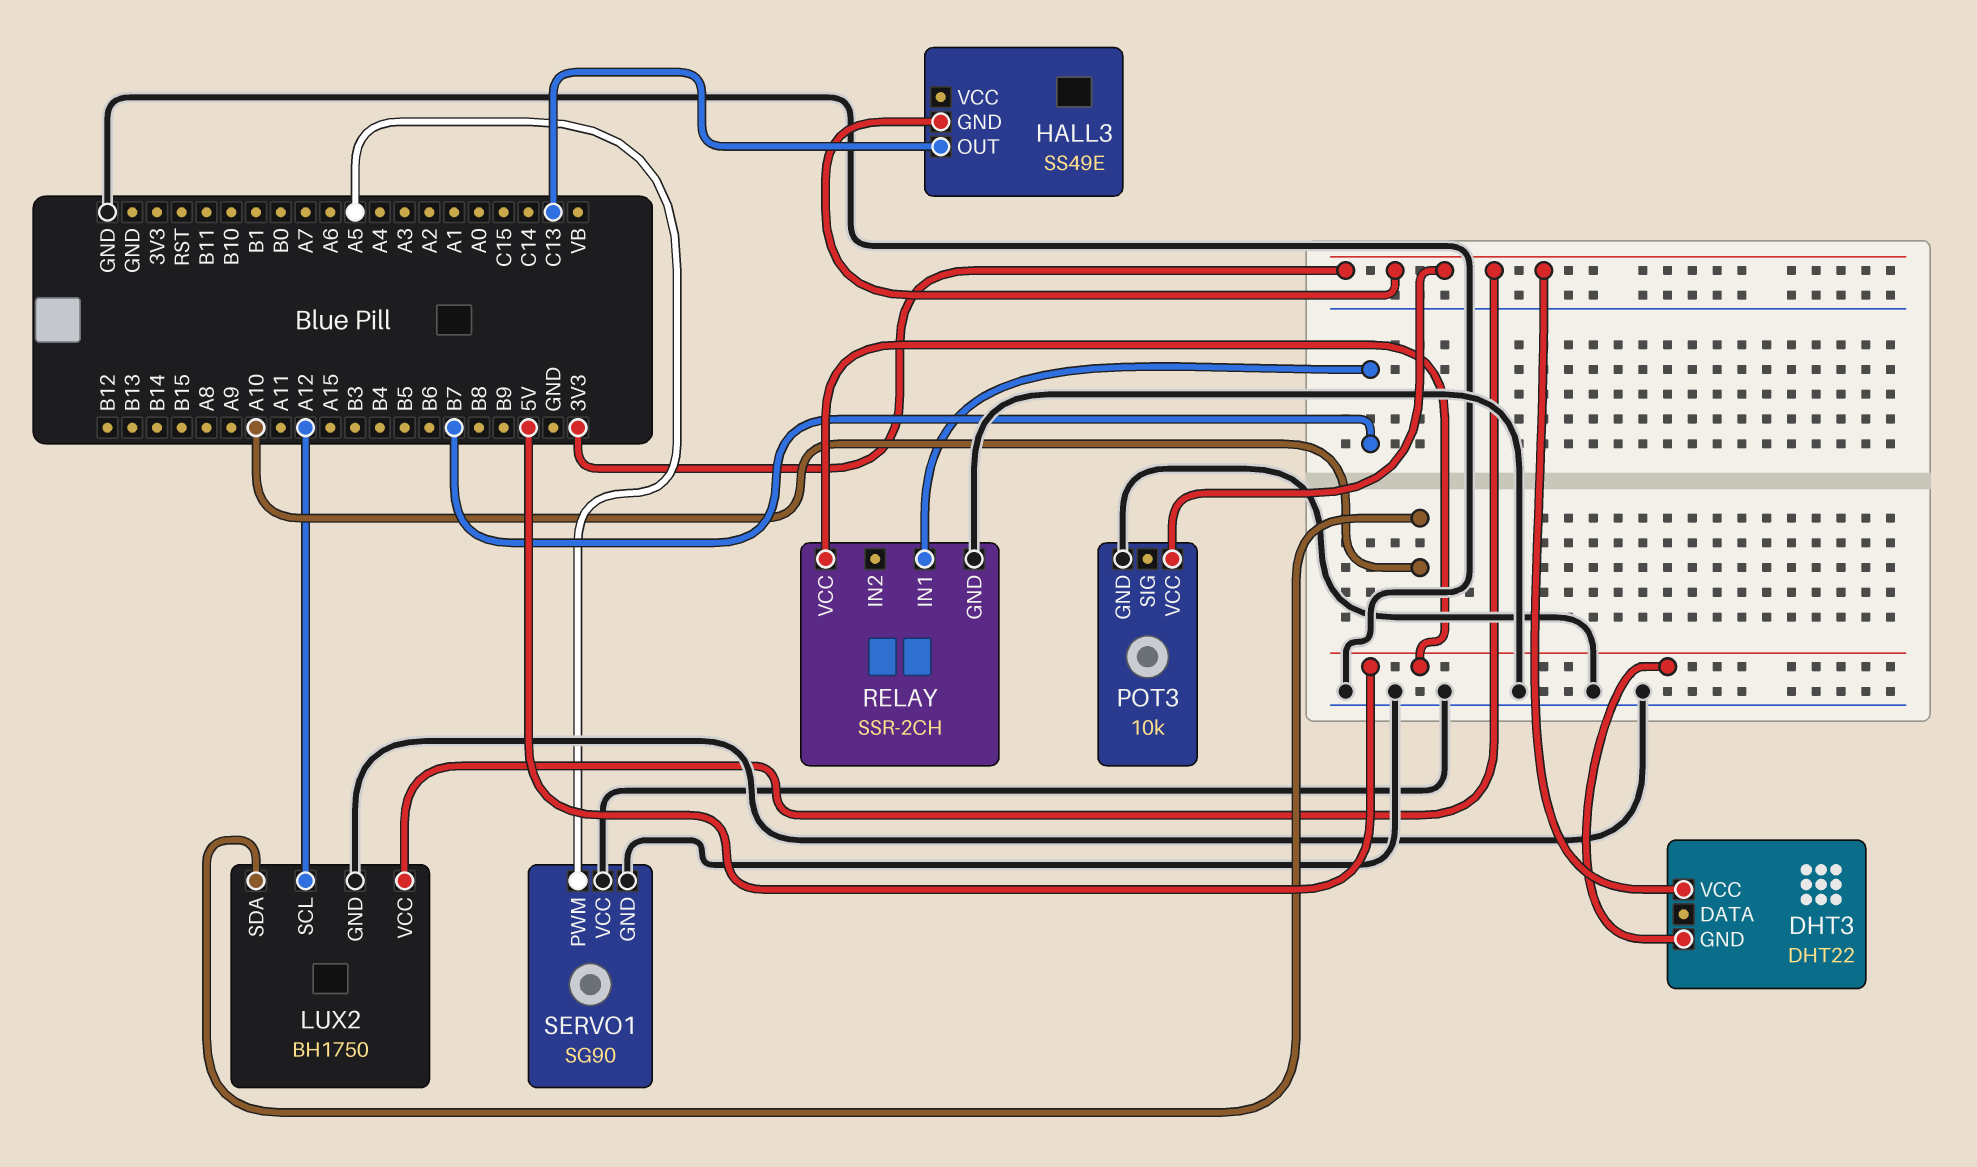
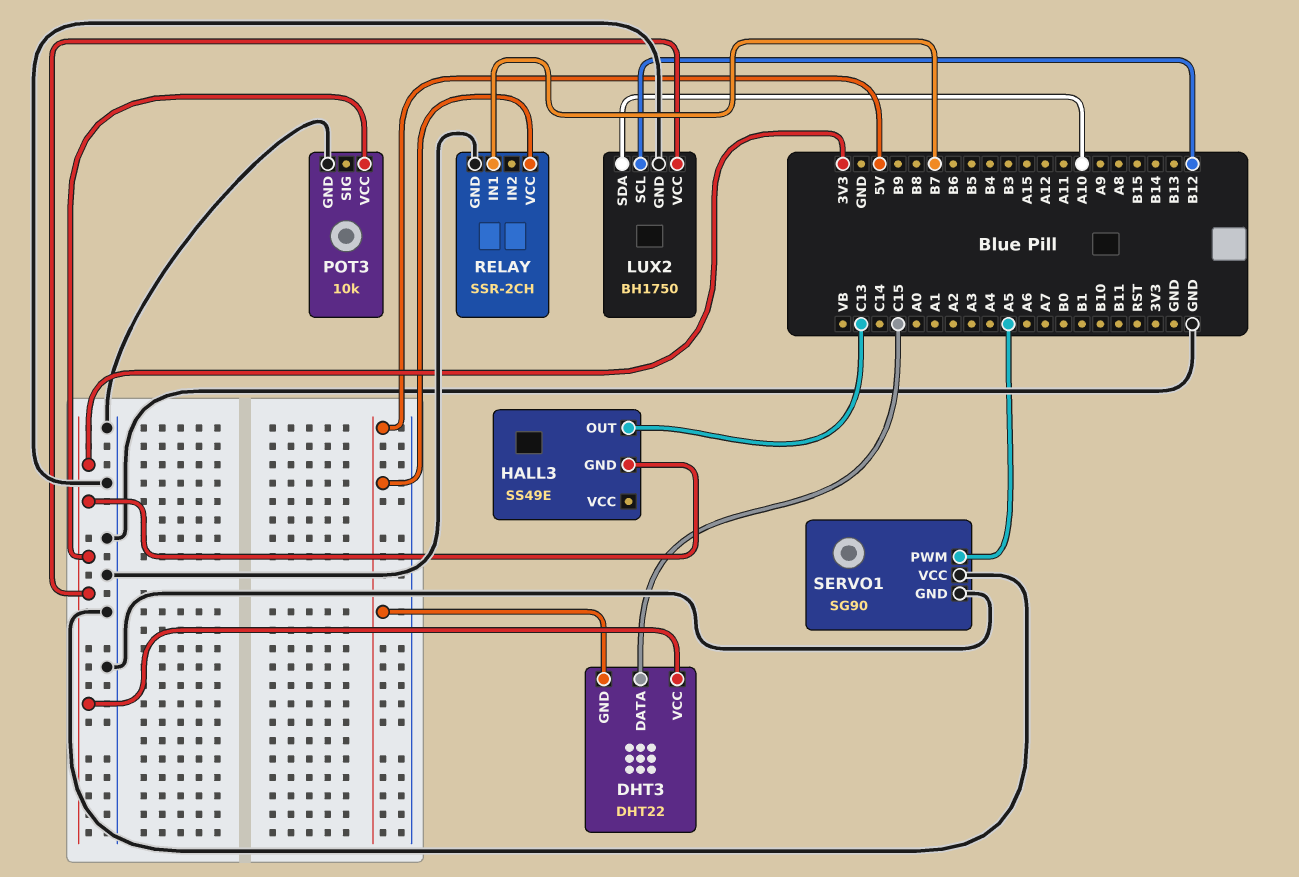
DHT3 pin DATA: none -> C15
LUX2 pin SCL: A12 -> B12

